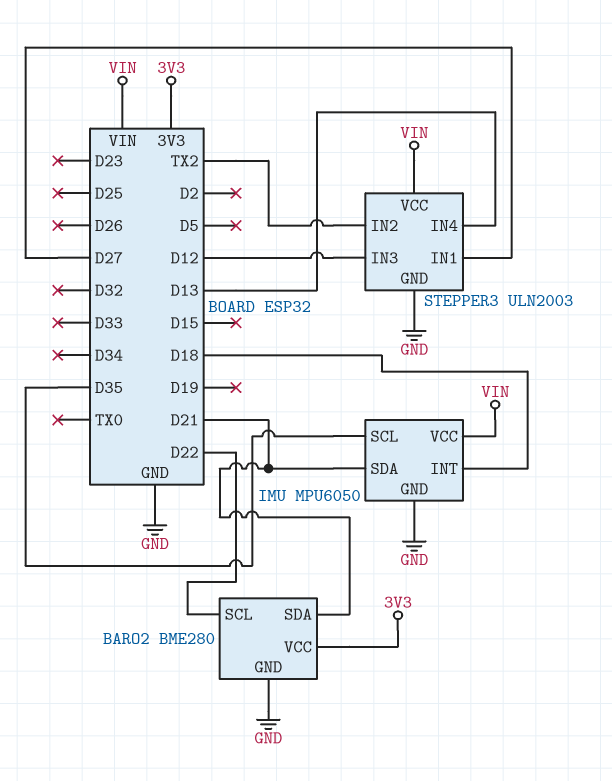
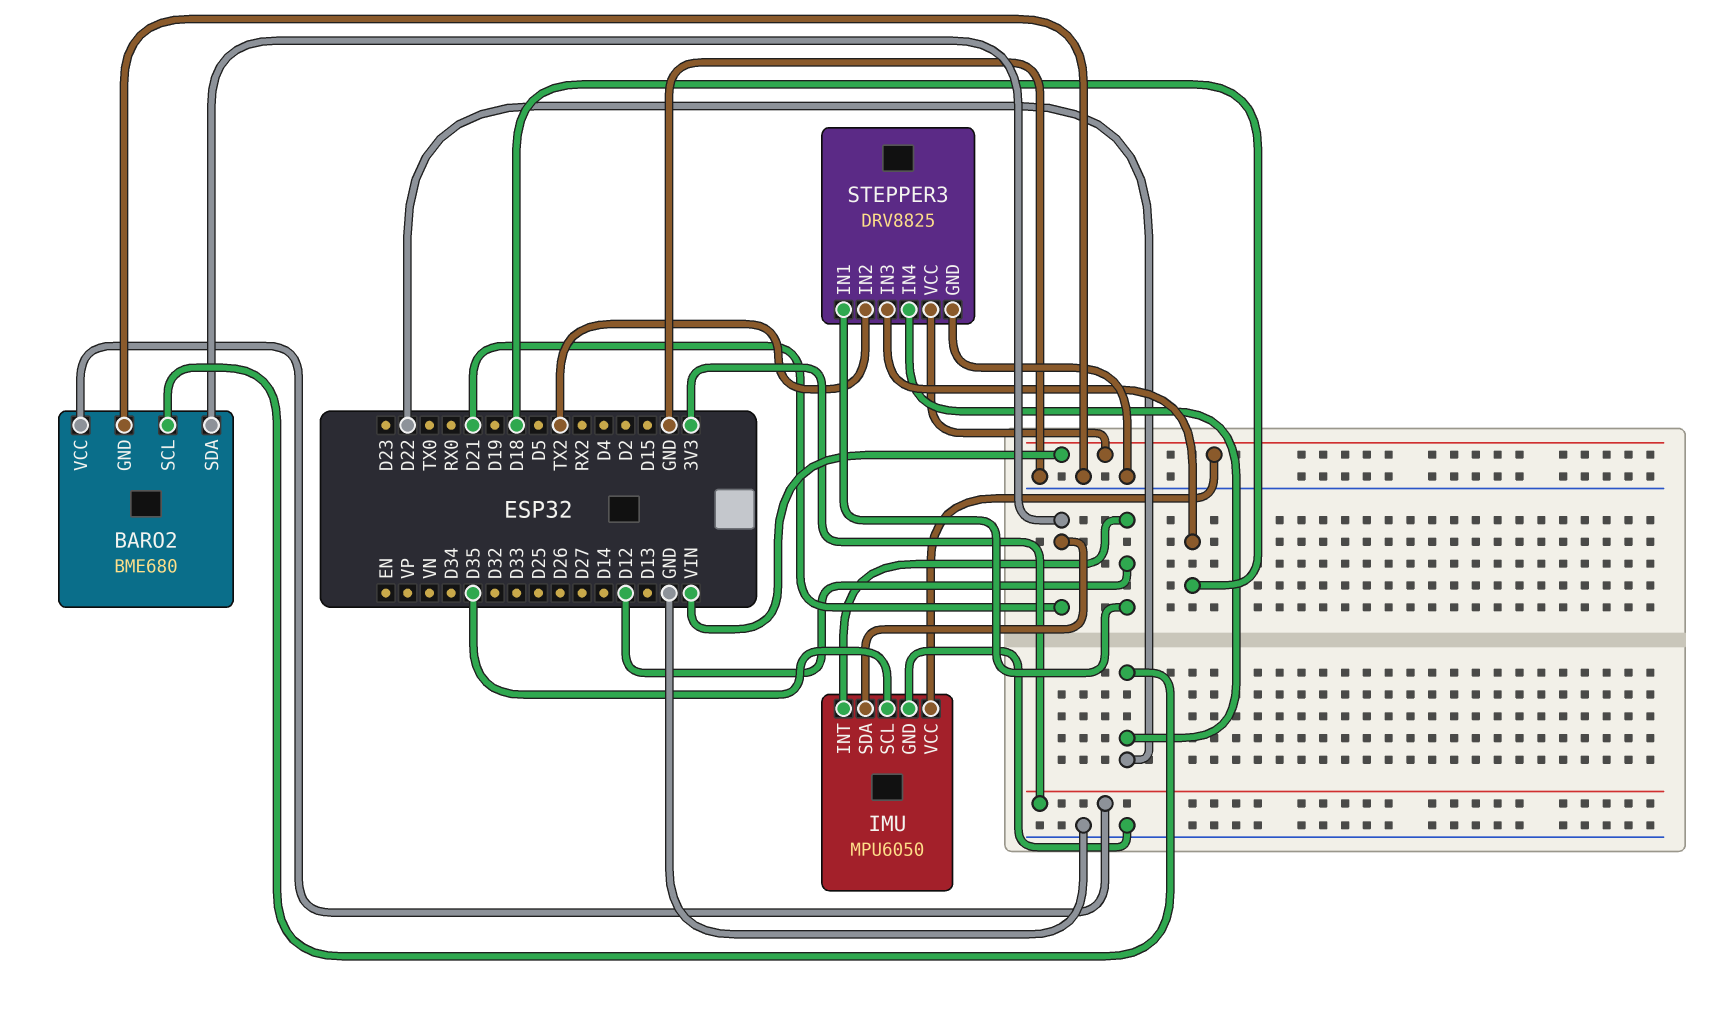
BARO2: BME280 -> BME680
IMU pin INT: D18 -> D12
STEPPER3: ULN2003 -> DRV8825
STEPPER3 pin IN1: D27 -> D12
STEPPER3 pin IN3: D12 -> D18
STEPPER3 pin IN4: D13 -> D22

